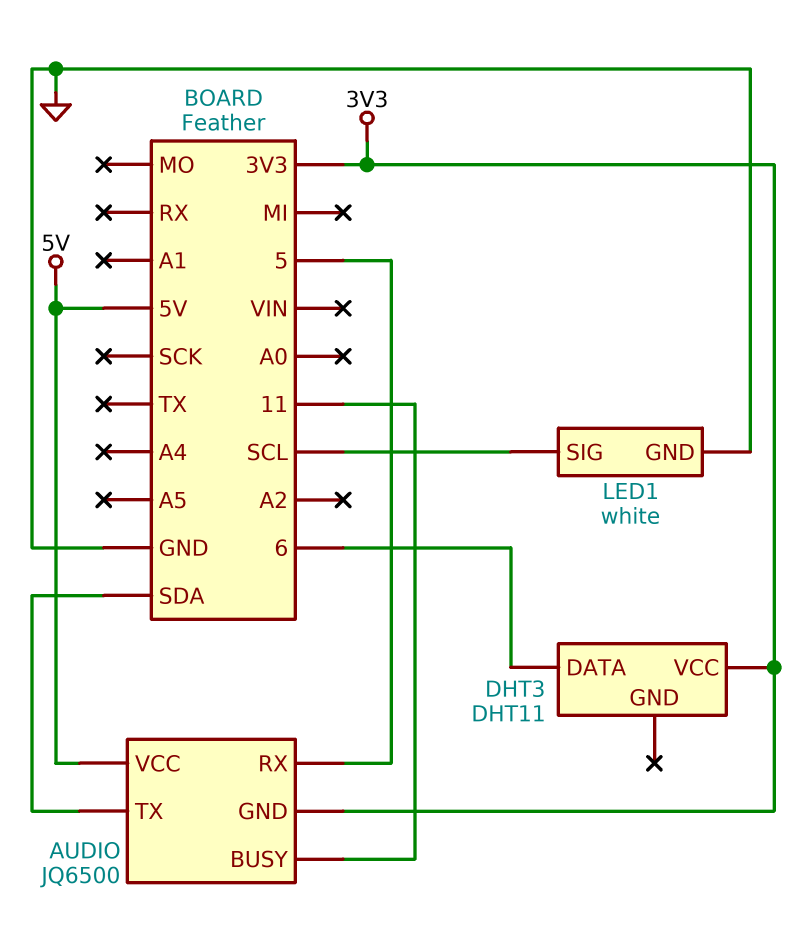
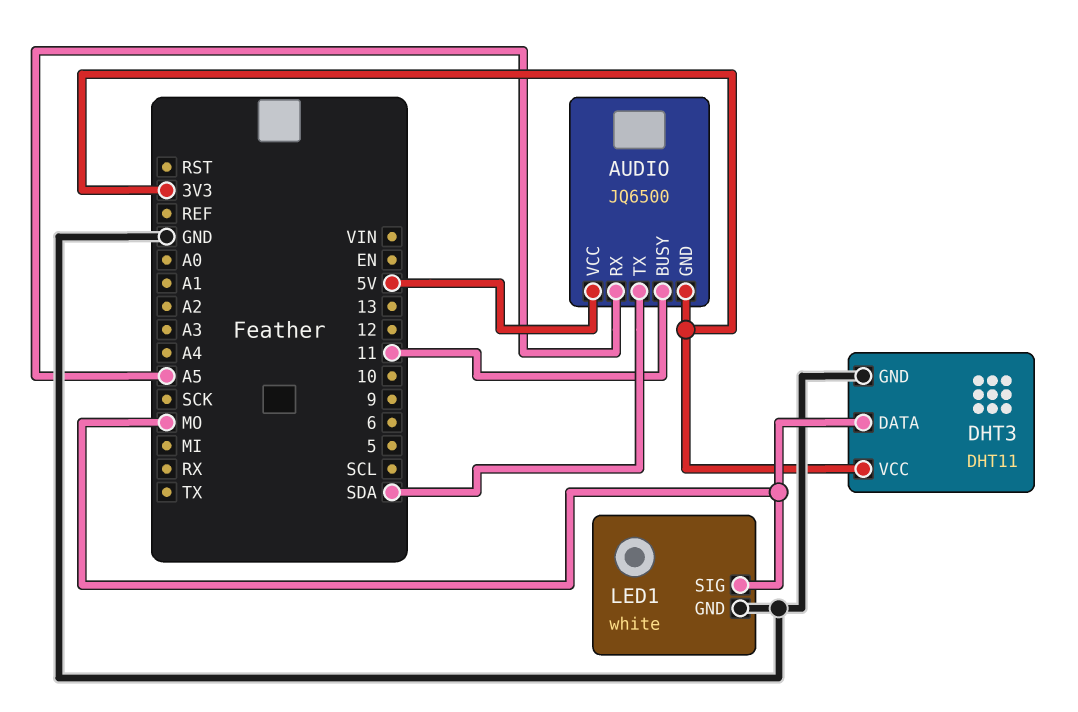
AUDIO pin RX: 5 -> A5
DHT3 pin DATA: 6 -> MO
DHT3 pin GND: none -> GND
LED1 pin SIG: SCL -> MO

